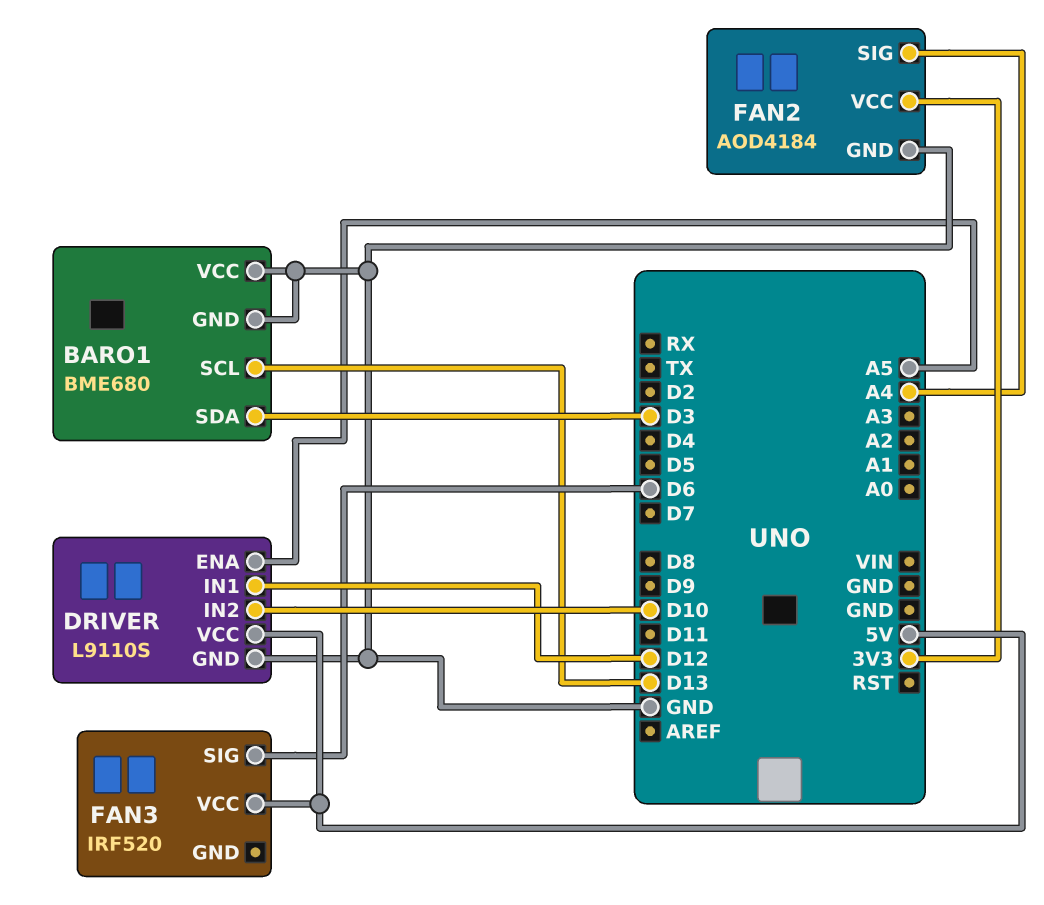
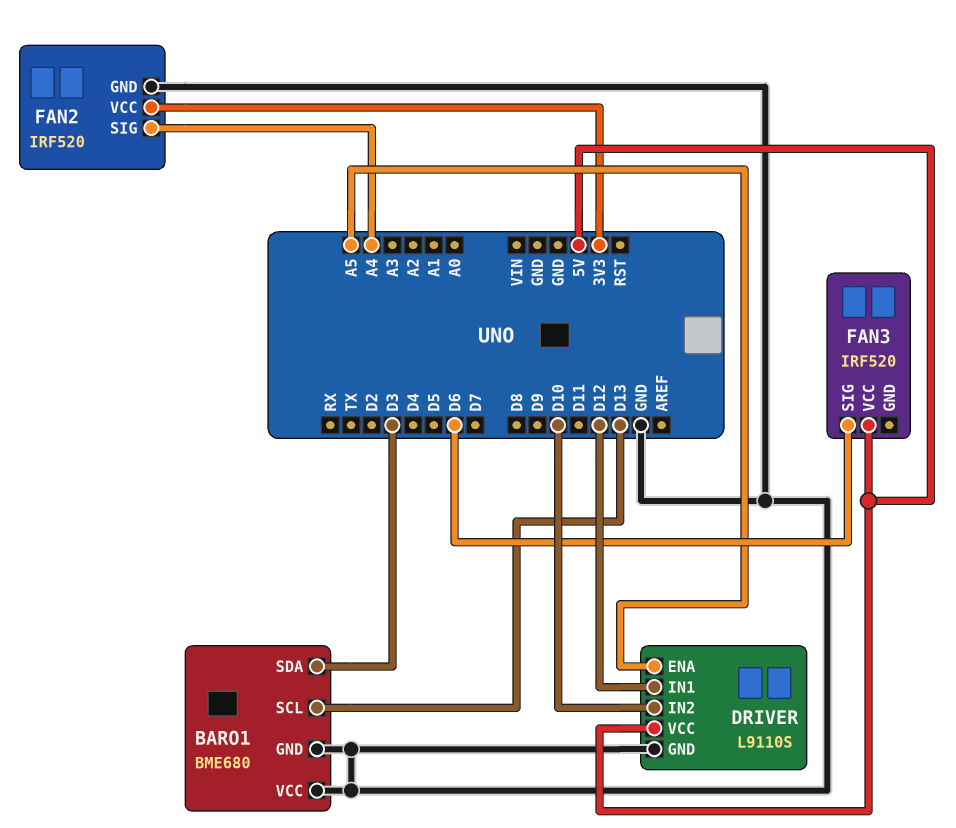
FAN2: AOD4184 -> IRF520

